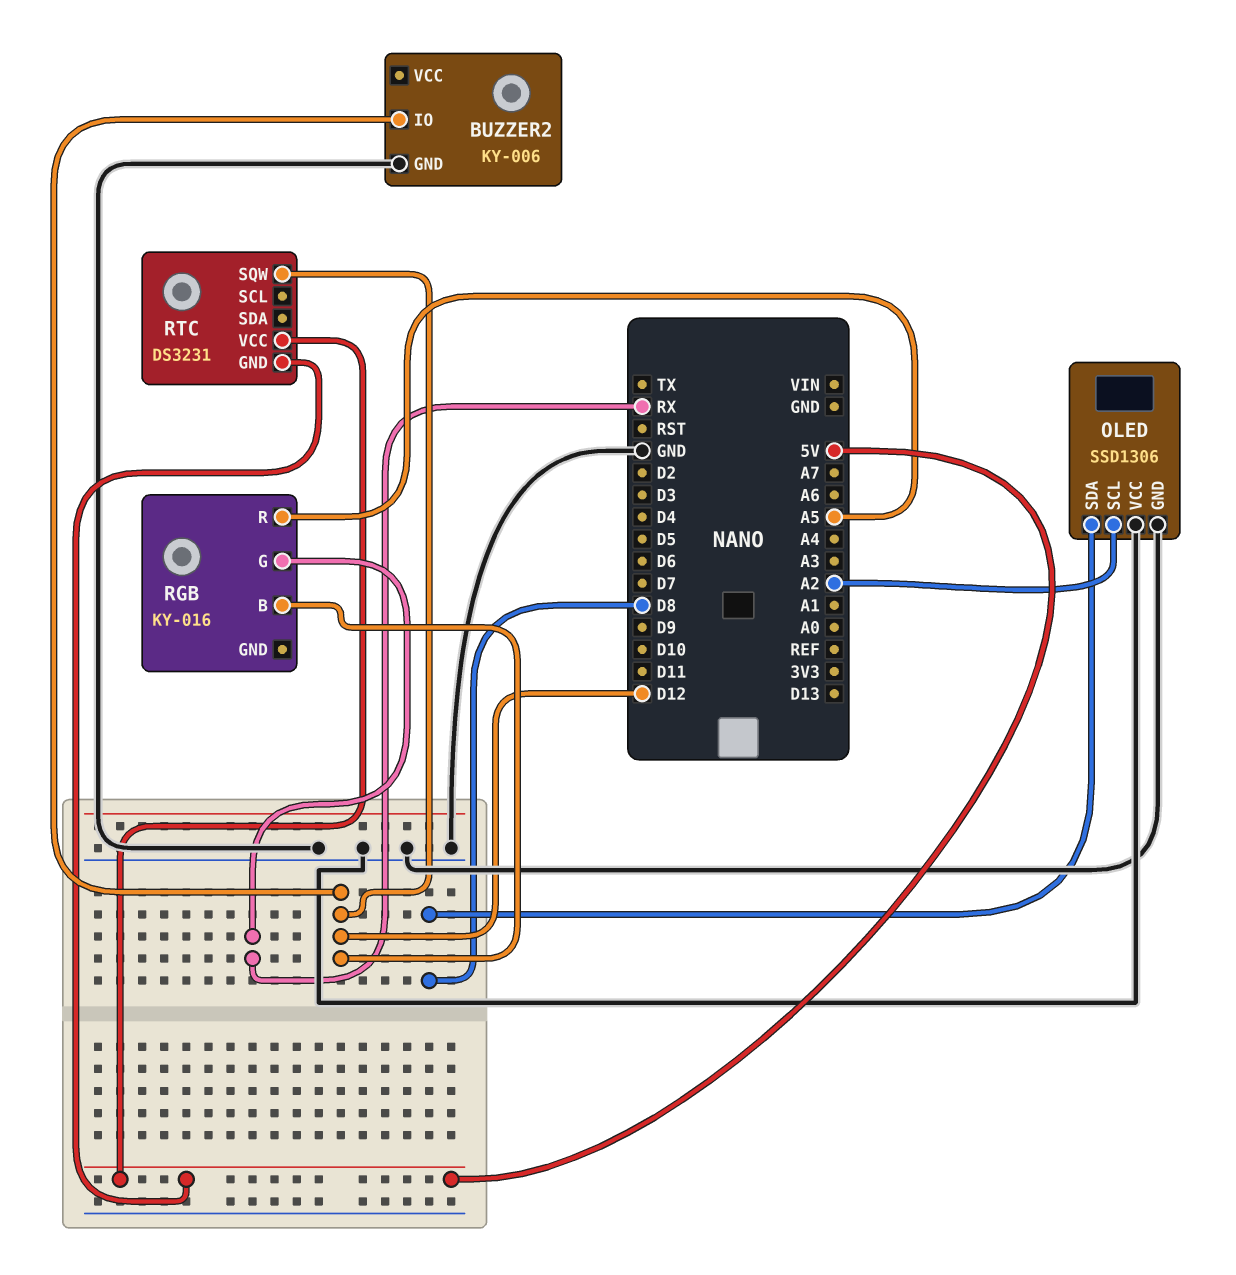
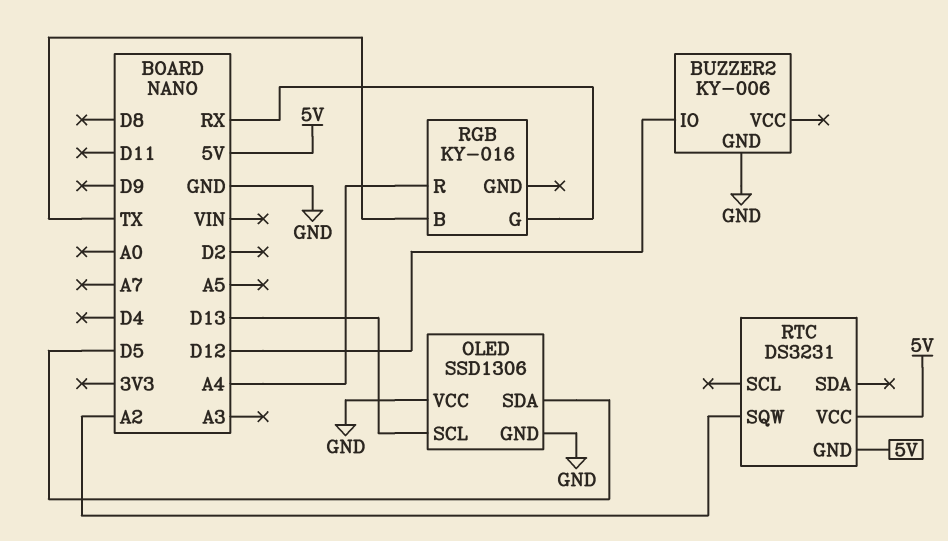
OLED pin SCL: A2 -> D13
OLED pin SDA: D8 -> D5
RGB pin B: D12 -> TX
RGB pin R: A5 -> A4
RTC pin SQW: D12 -> A2

